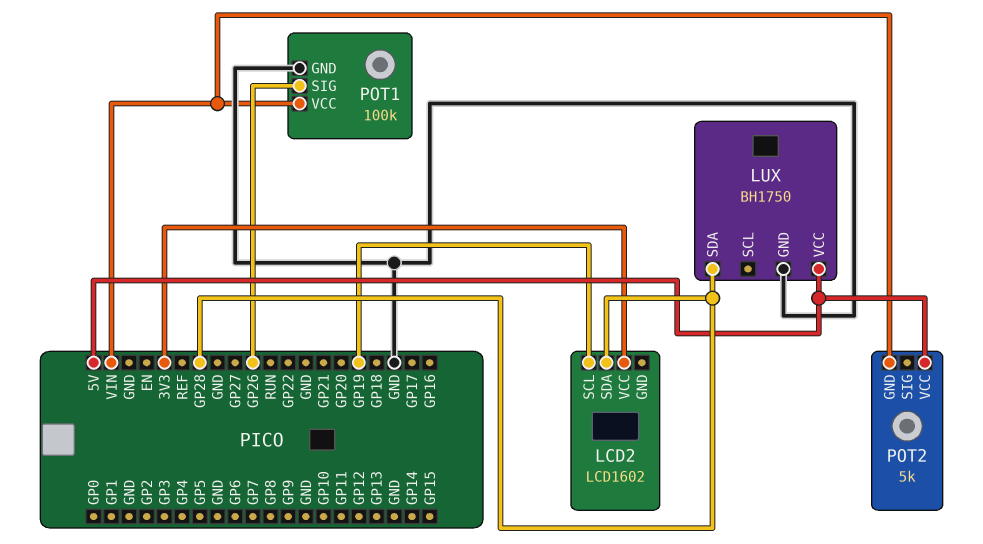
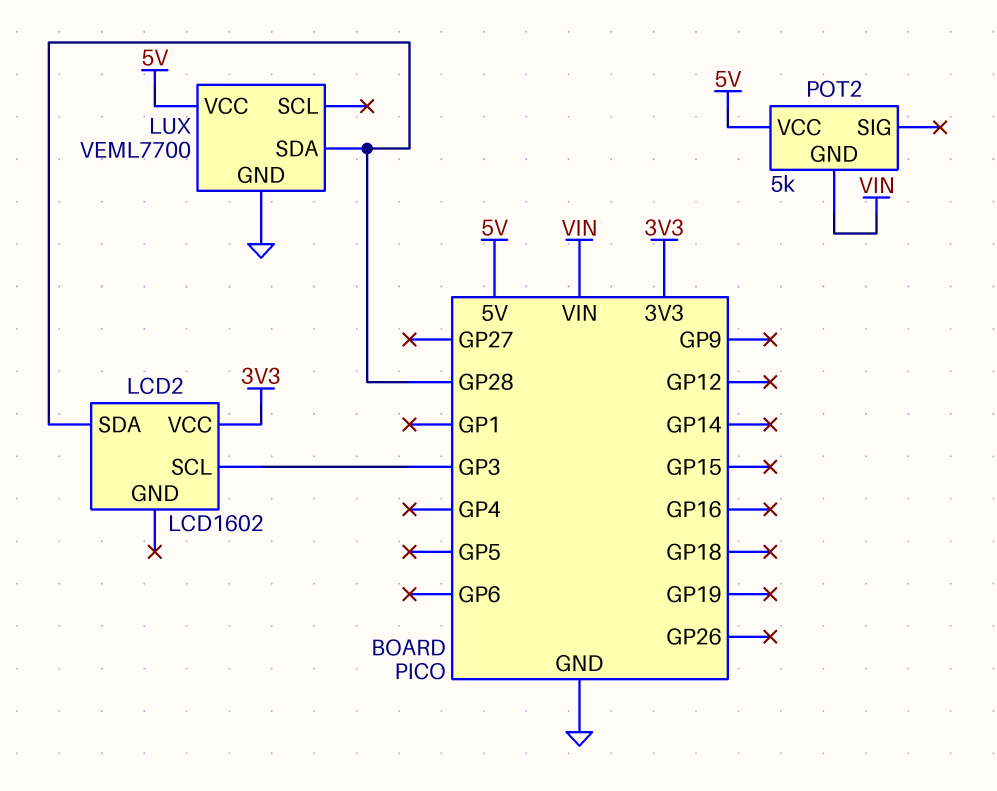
LCD2 pin SCL: GP19 -> GP3
LUX: BH1750 -> VEML7700
POT1: 100k -> none
POT1 pin GND: GND -> none
POT1 pin SIG: GP26 -> none
POT1 pin VCC: VIN -> none

